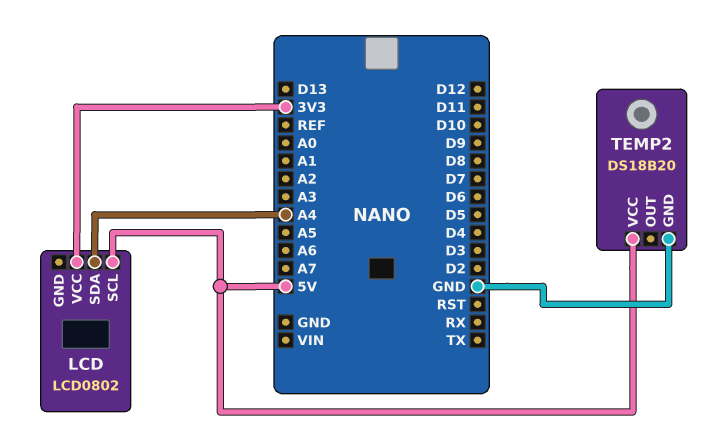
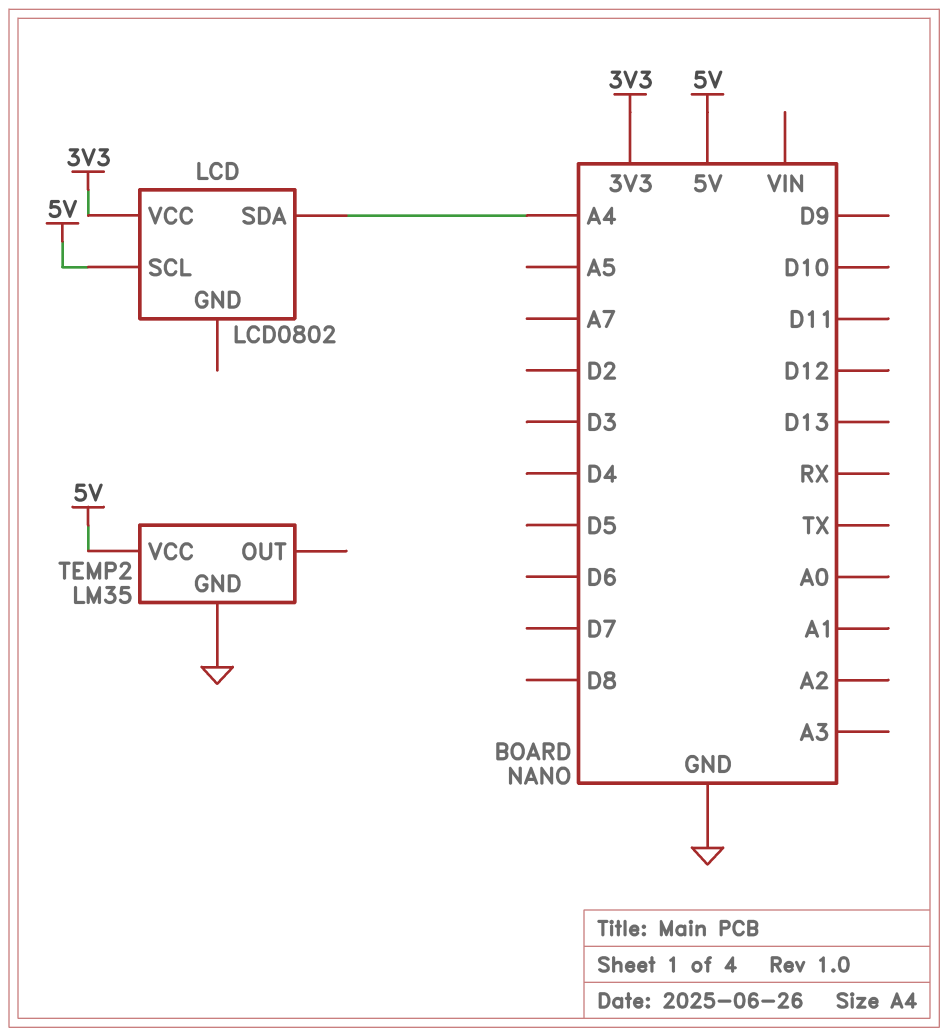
TEMP2: DS18B20 -> LM35

